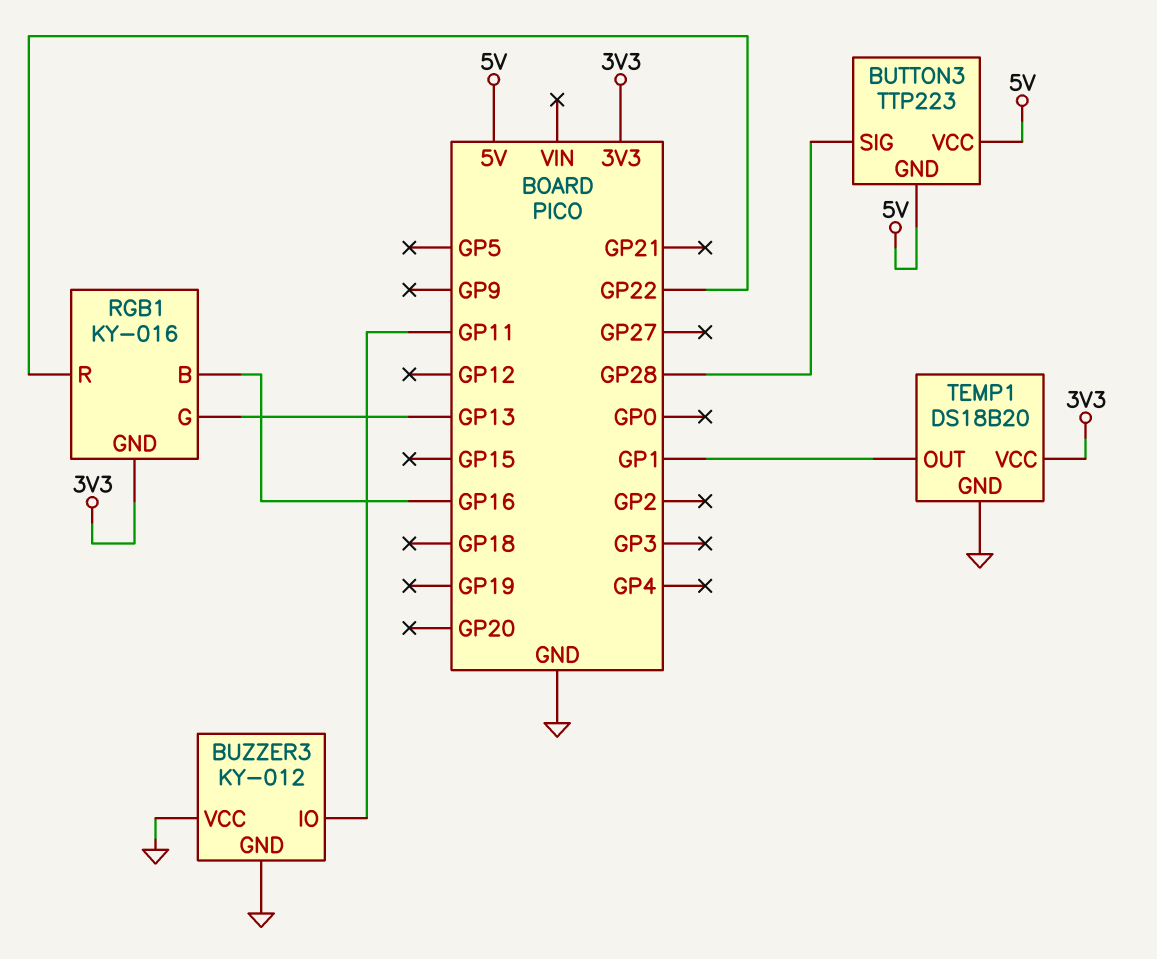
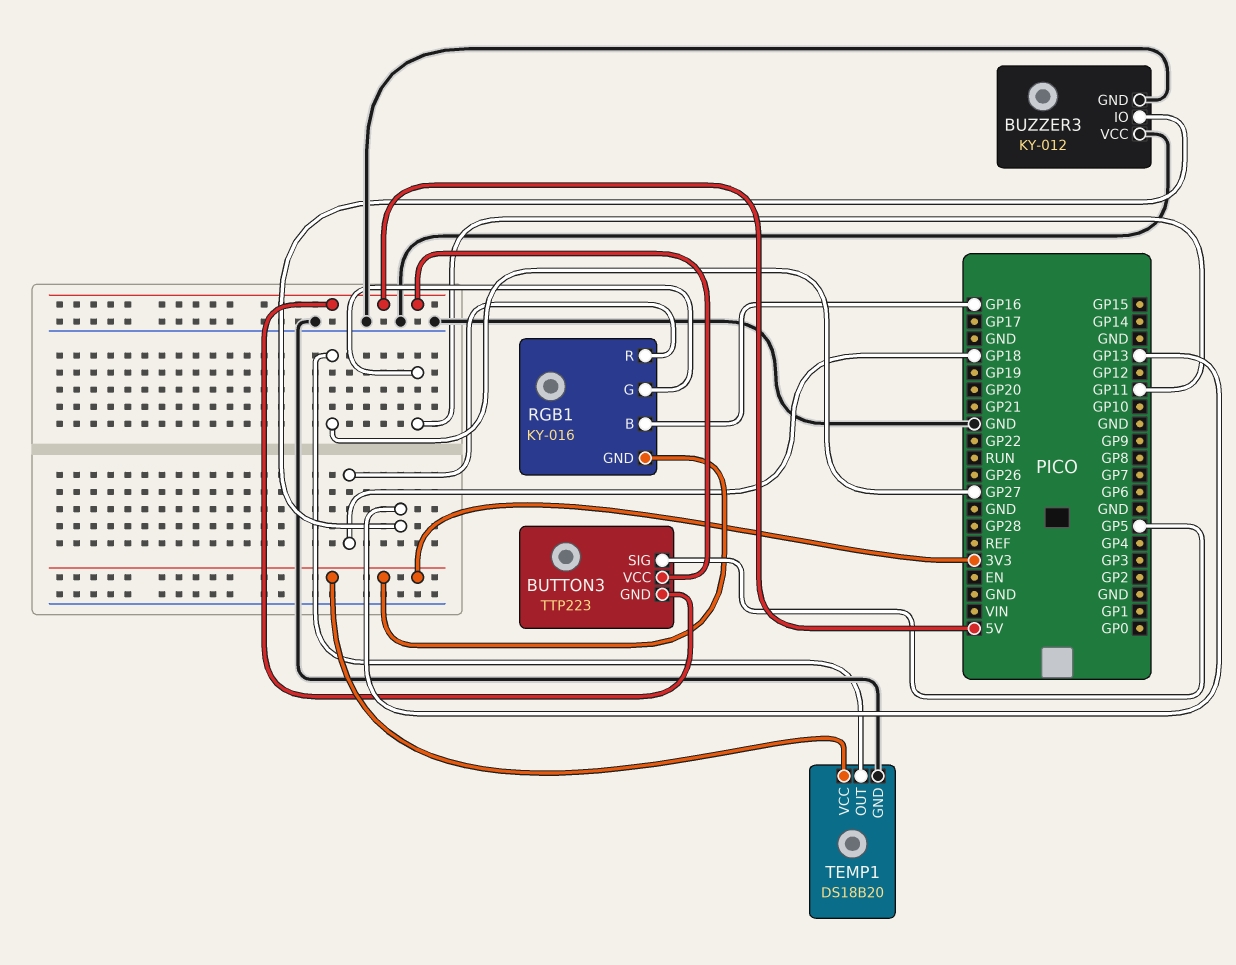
BUTTON3 pin SIG: GP28 -> GP5
BUZZER3 pin IO: GP11 -> GP13
RGB1 pin G: GP13 -> GP11
RGB1 pin R: GP22 -> GP18
TEMP1 pin OUT: GP1 -> GP27

